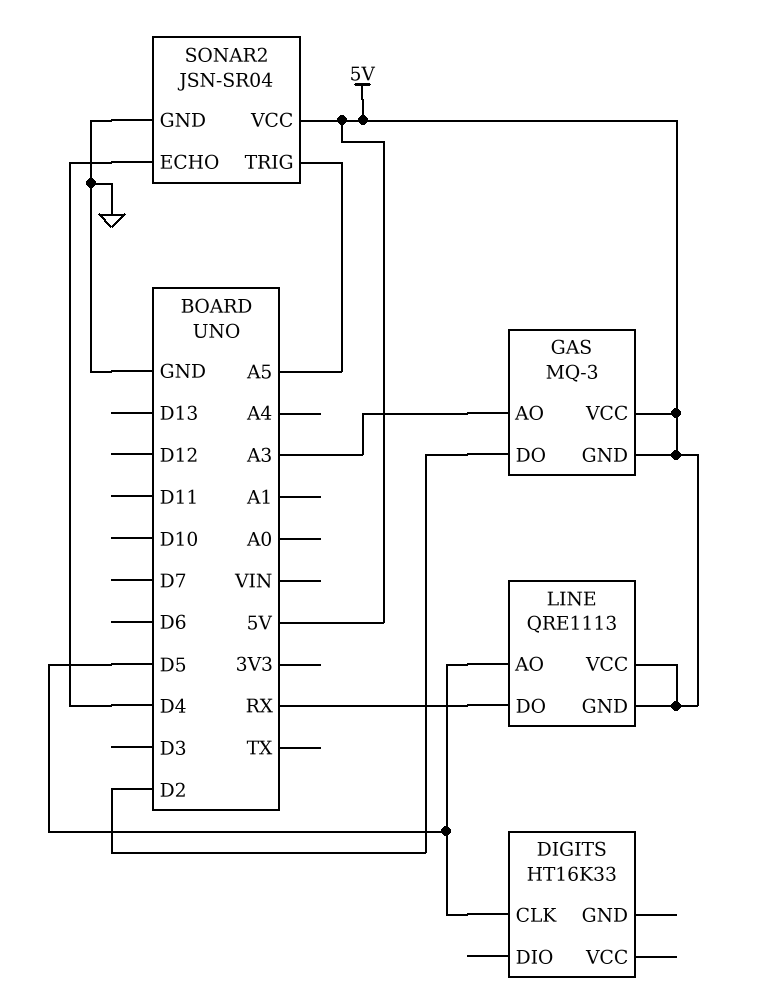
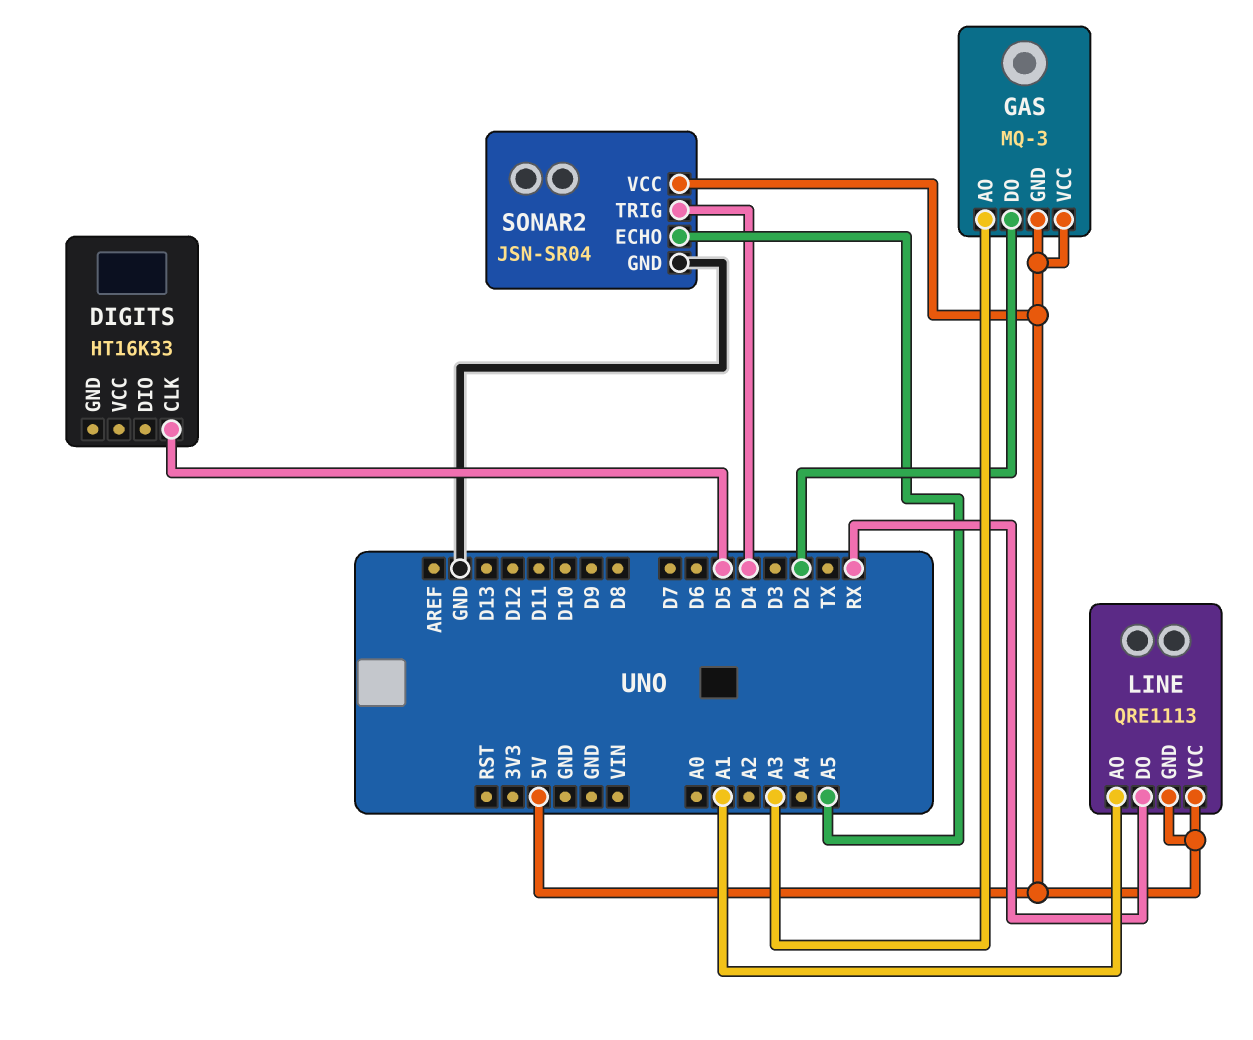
LINE pin AO: D5 -> A1
SONAR2 pin ECHO: D4 -> A5
SONAR2 pin TRIG: A5 -> D4

